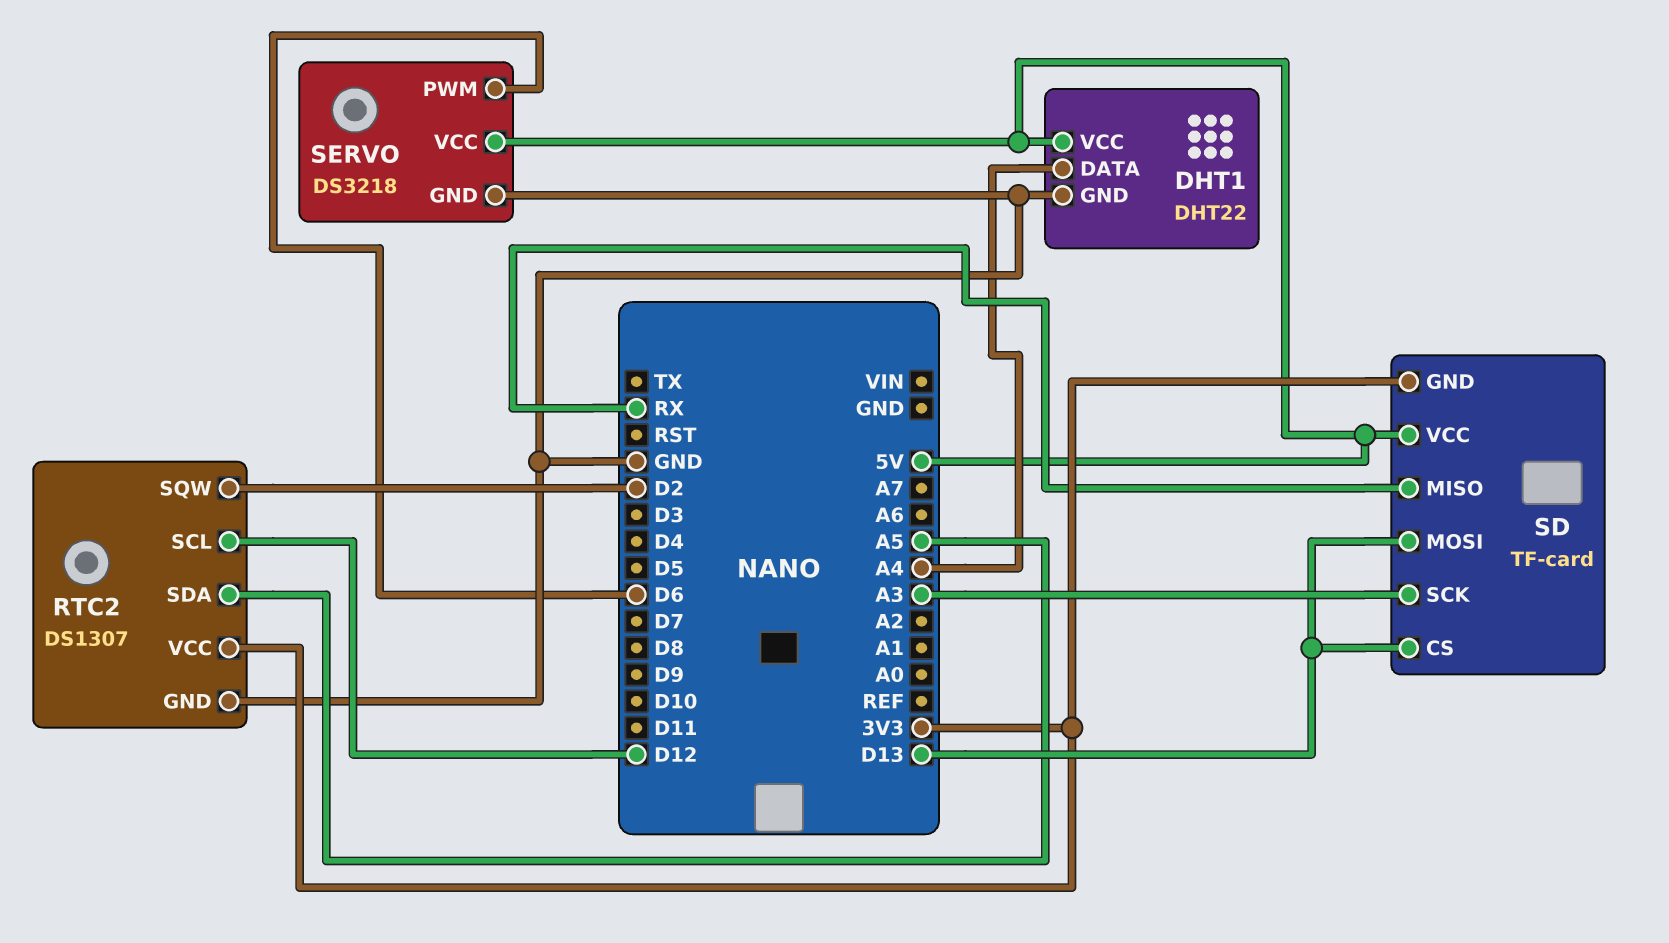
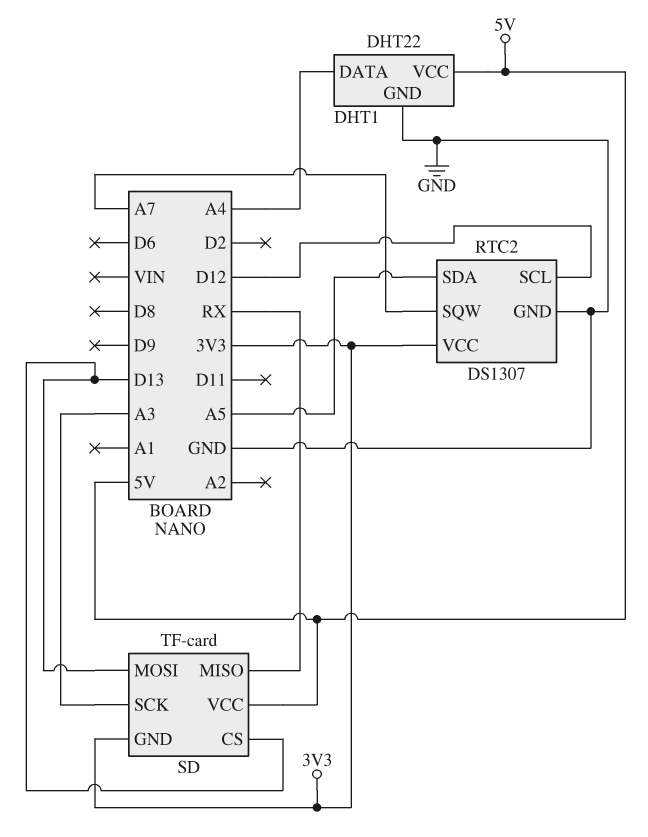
RTC2 pin SQW: D2 -> A7
SERVO: DS3218 -> none
SERVO pin GND: GND -> none
SERVO pin PWM: D6 -> none
SERVO pin VCC: 5V -> none

